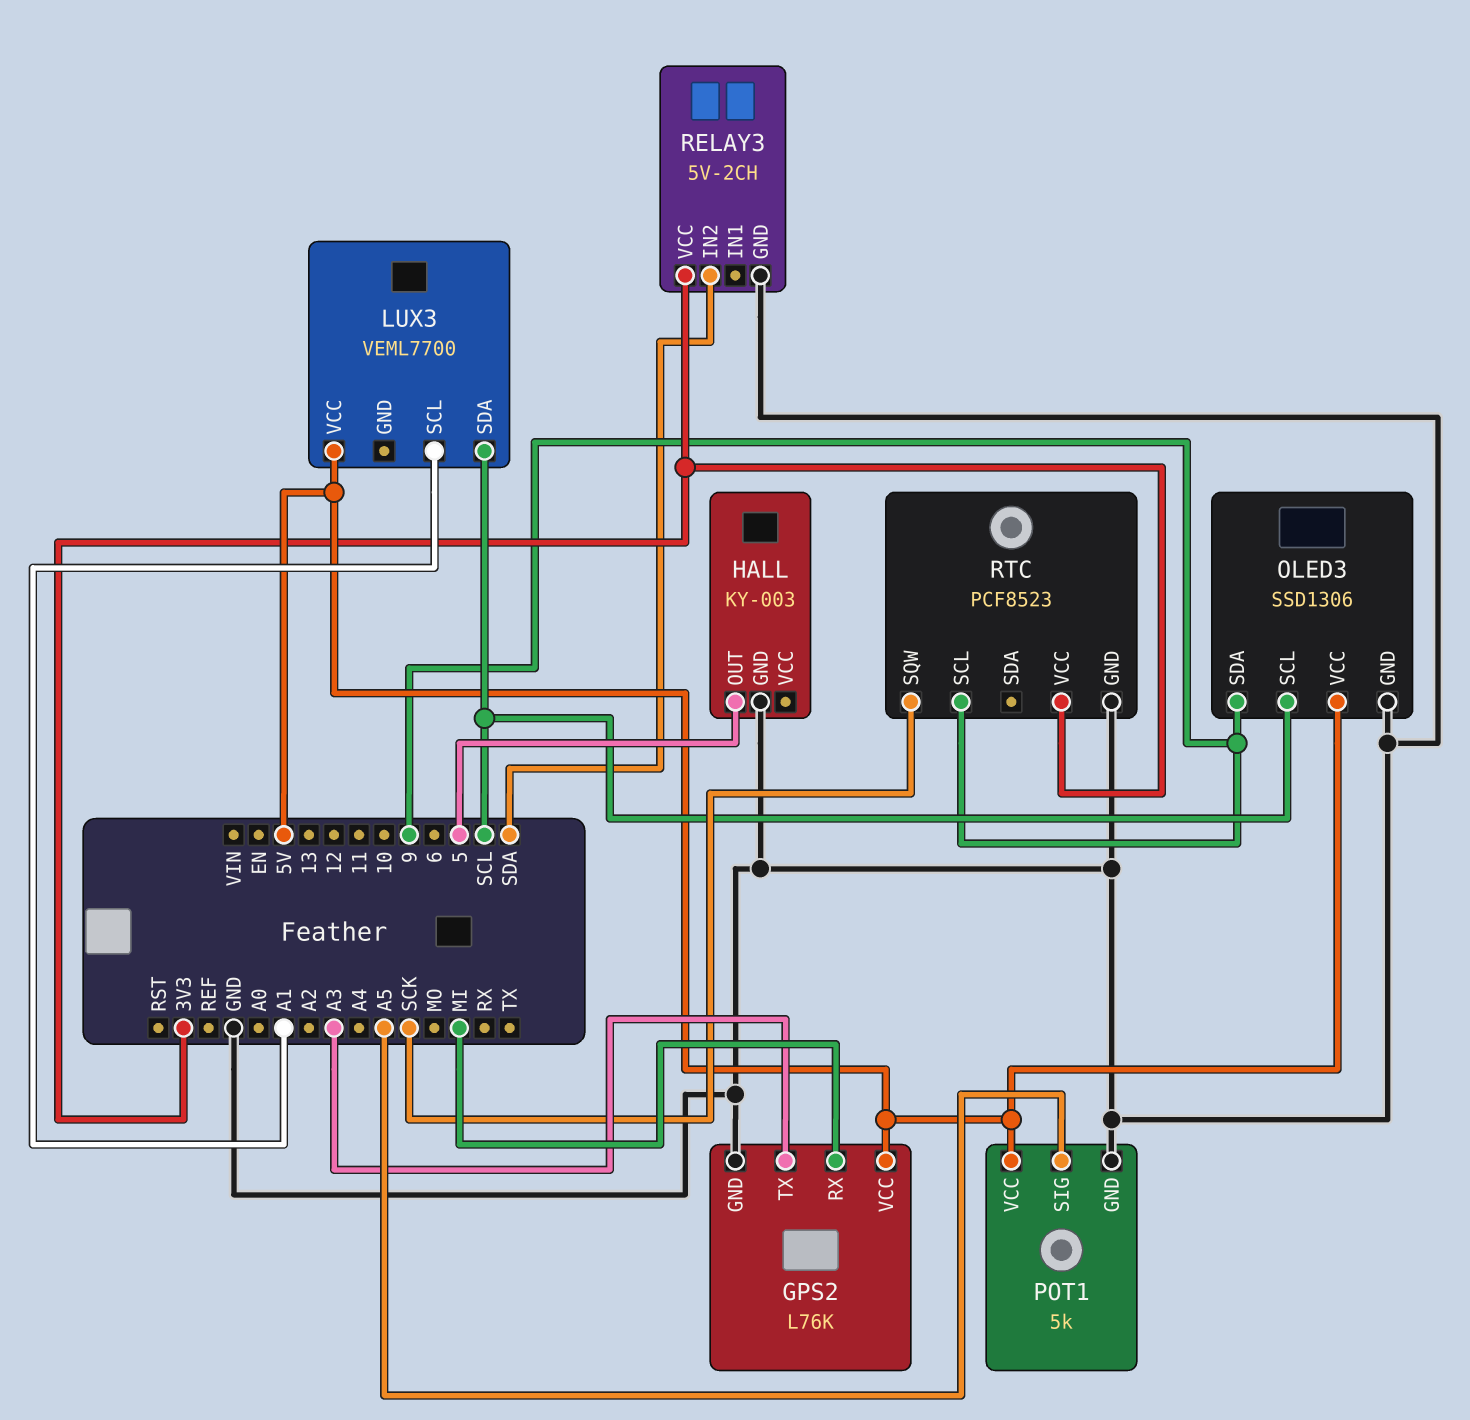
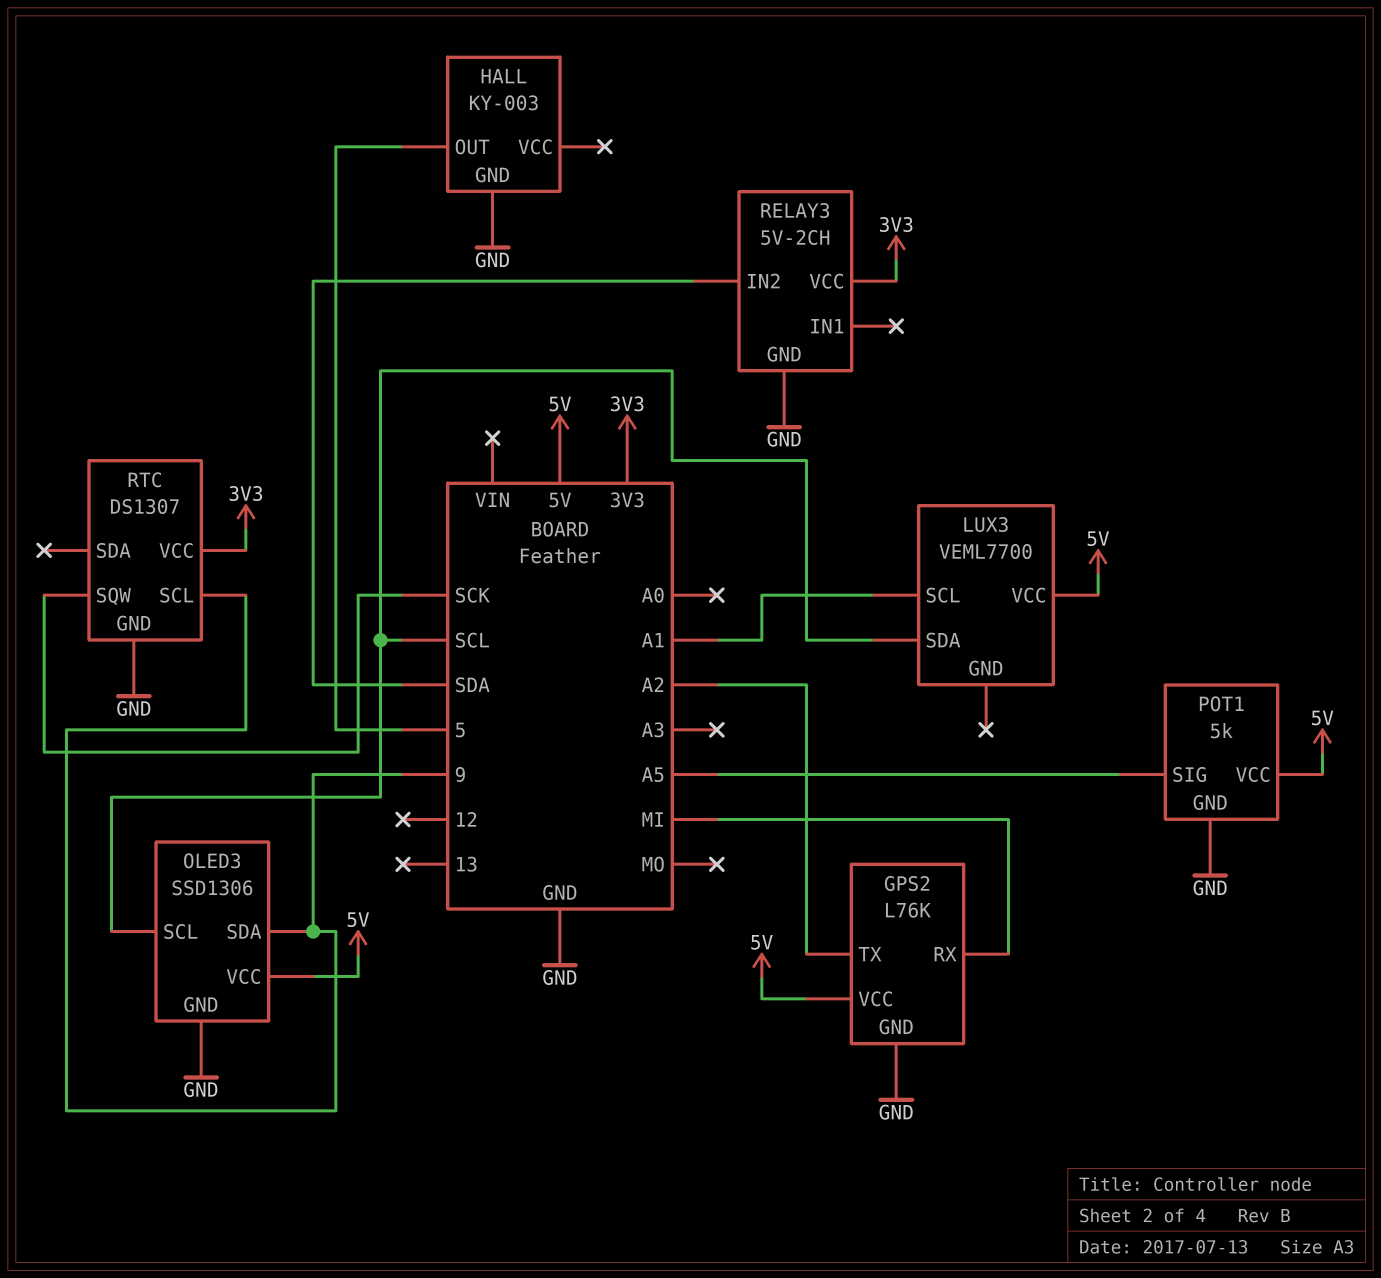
GPS2 pin TX: A3 -> A2
RTC: PCF8523 -> DS1307

